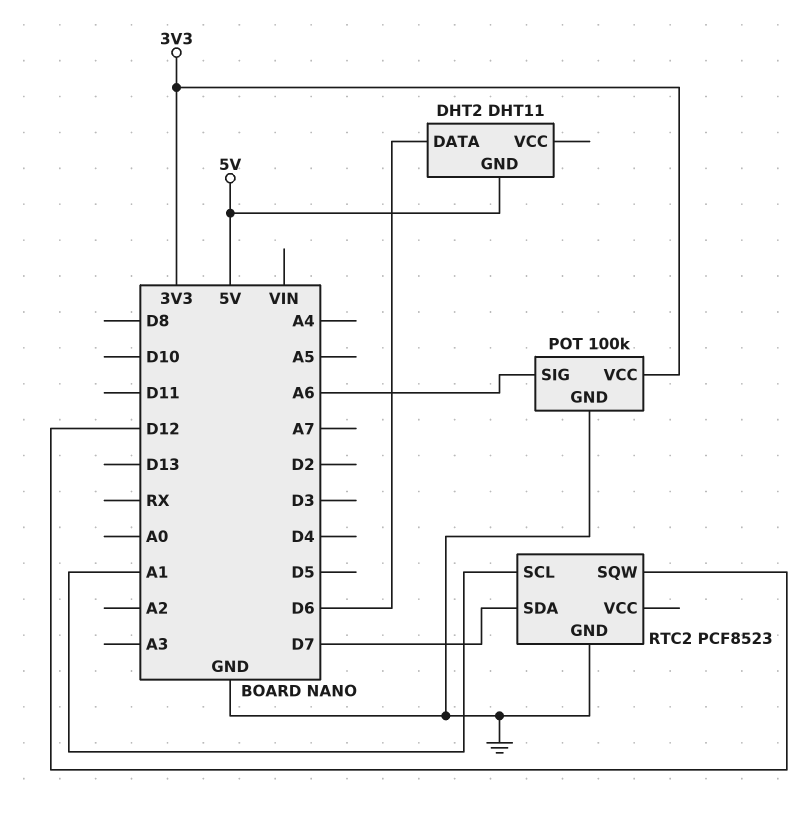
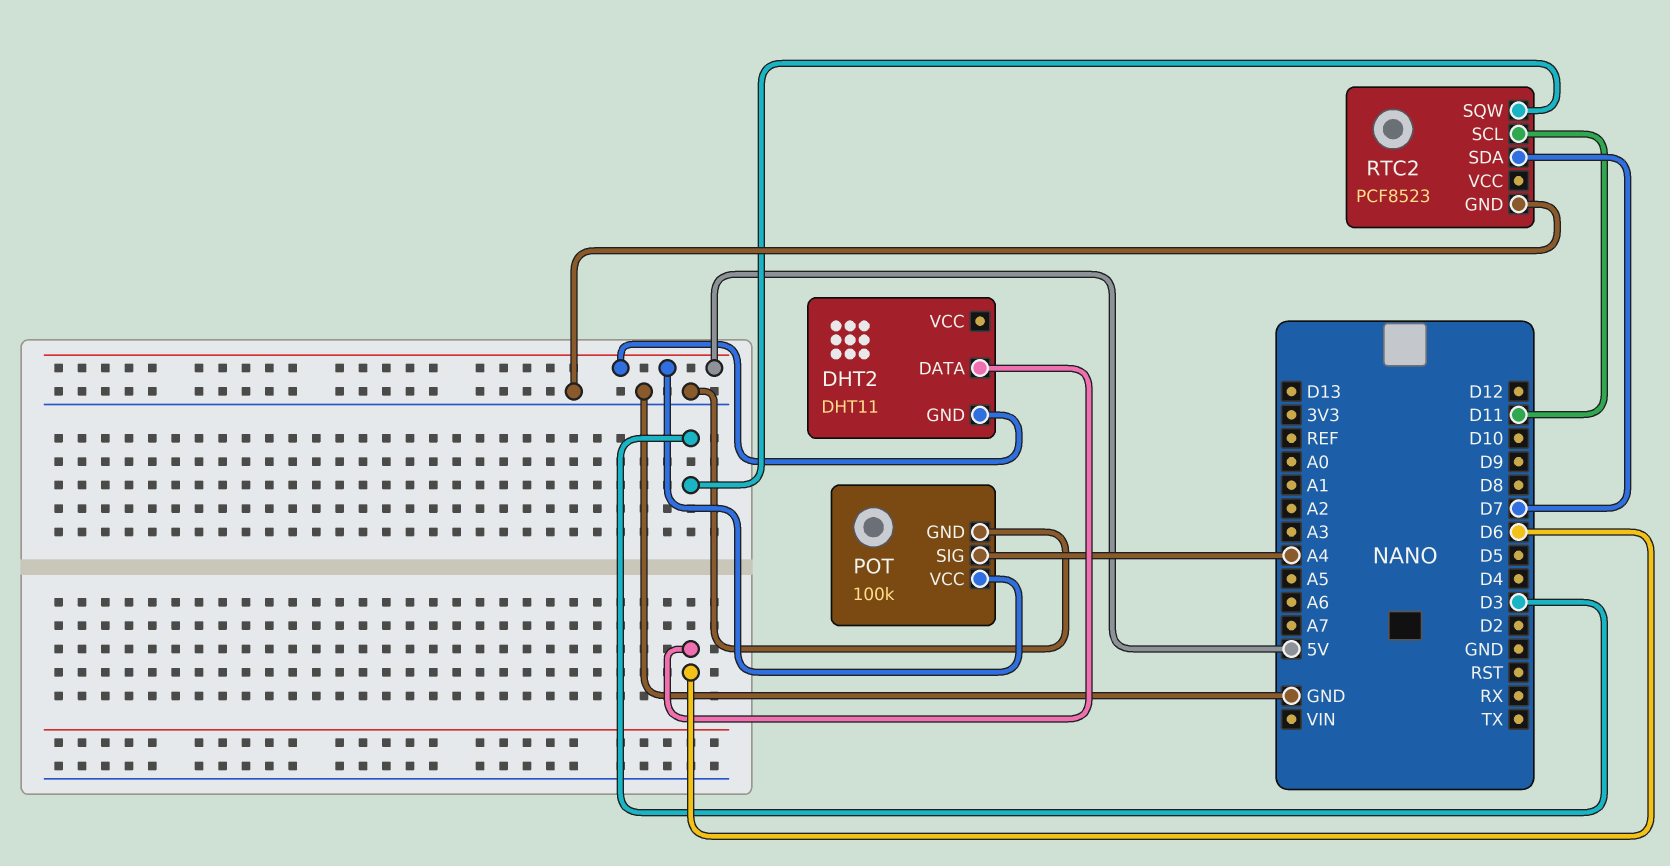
POT pin SIG: A6 -> A4
POT pin VCC: 3V3 -> 5V
RTC2 pin SCL: A1 -> D11
RTC2 pin SQW: D12 -> D3

